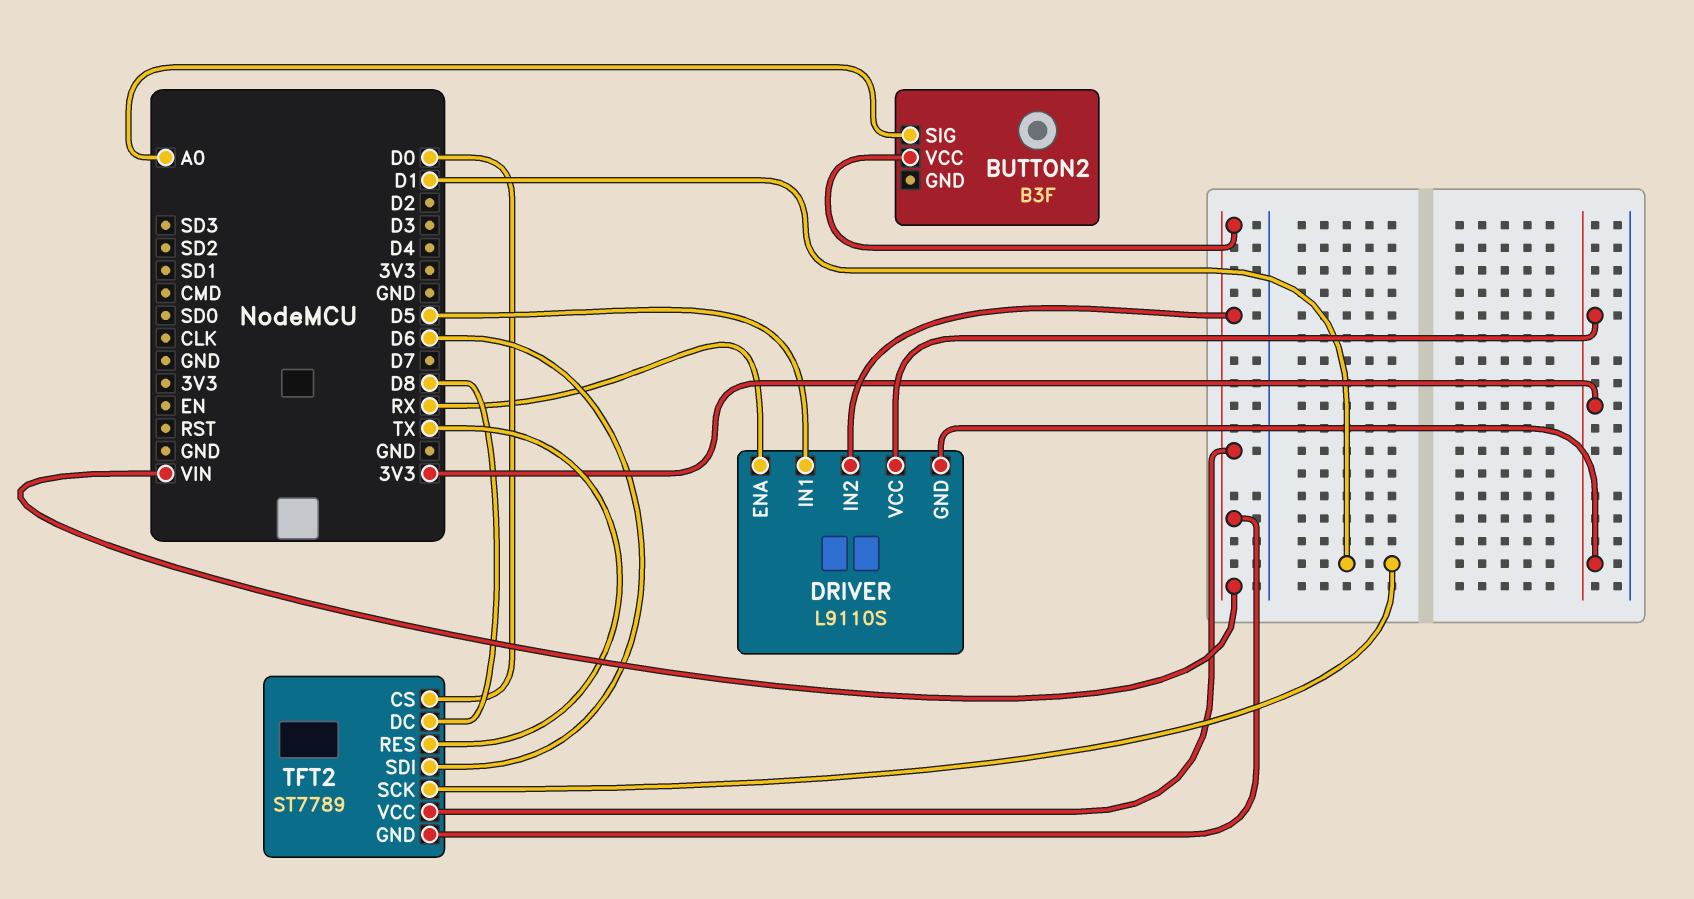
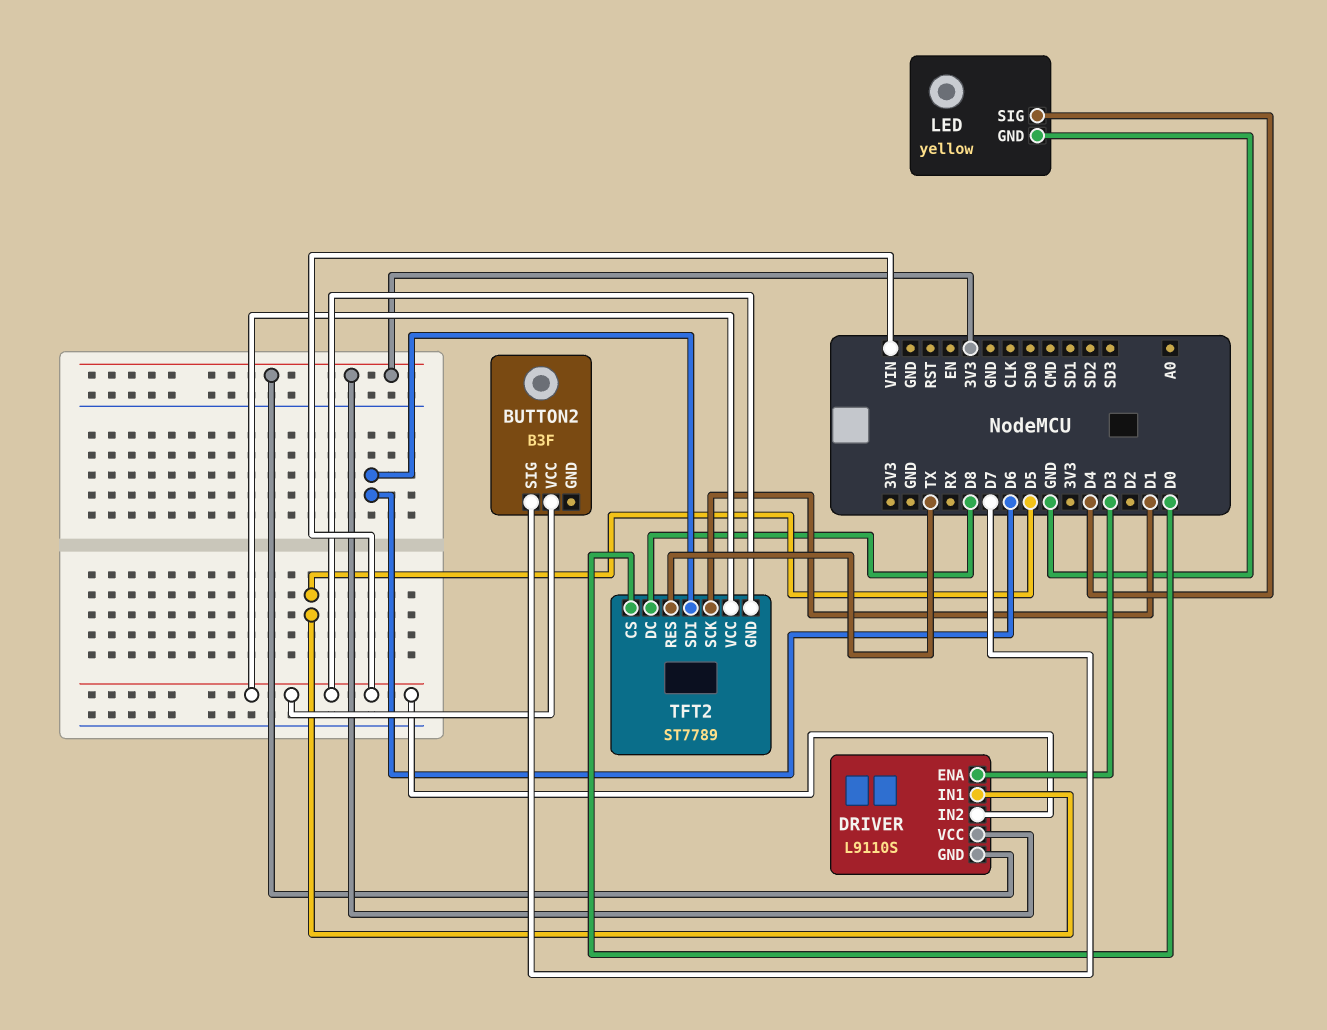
BUTTON2 pin SIG: A0 -> D7
DRIVER pin ENA: RX -> D3
LED: none -> yellow
LED pin GND: none -> GND
LED pin SIG: none -> D4

